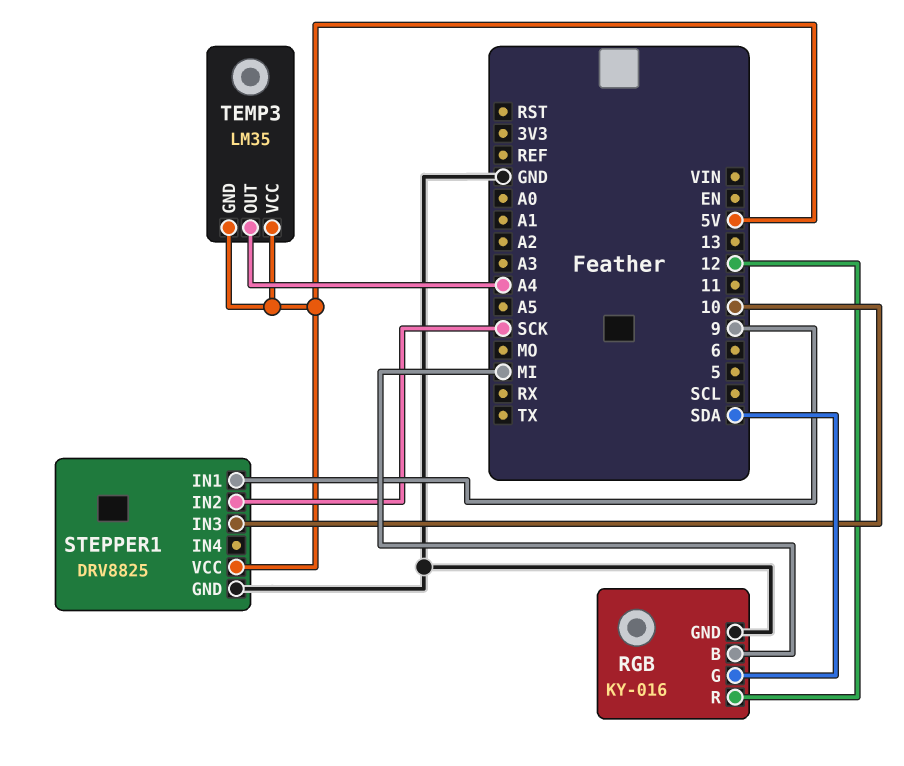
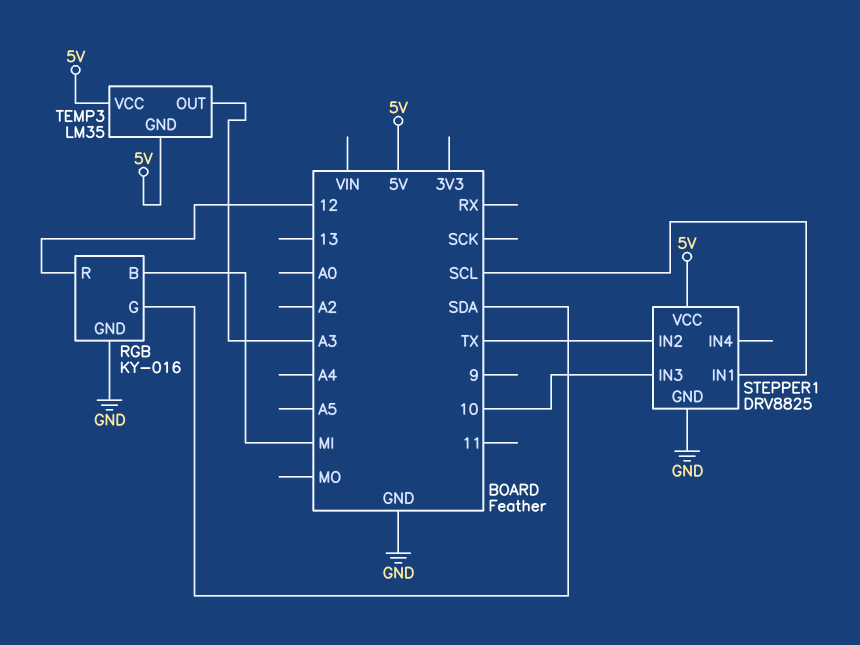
STEPPER1 pin IN1: 9 -> SCL
STEPPER1 pin IN2: SCK -> TX
TEMP3 pin OUT: A4 -> A3

